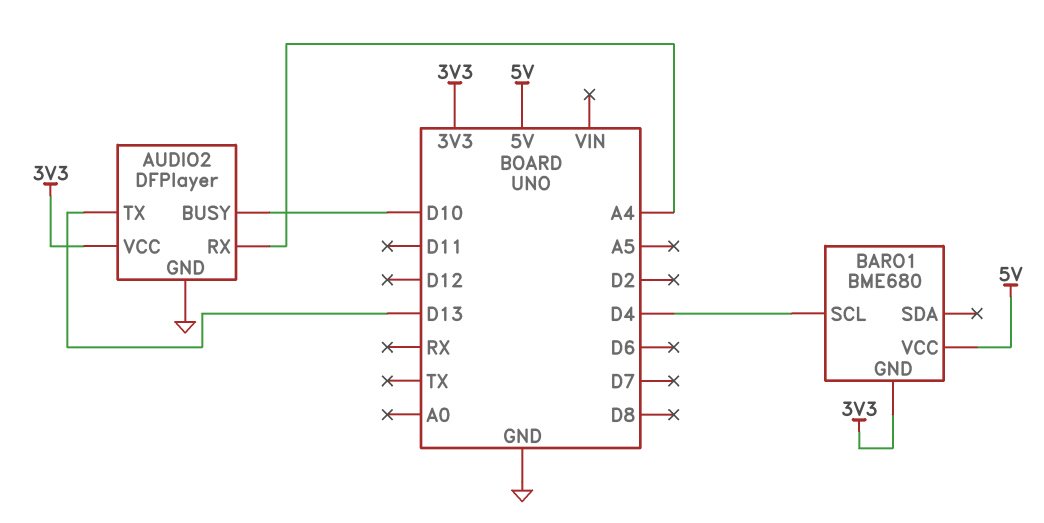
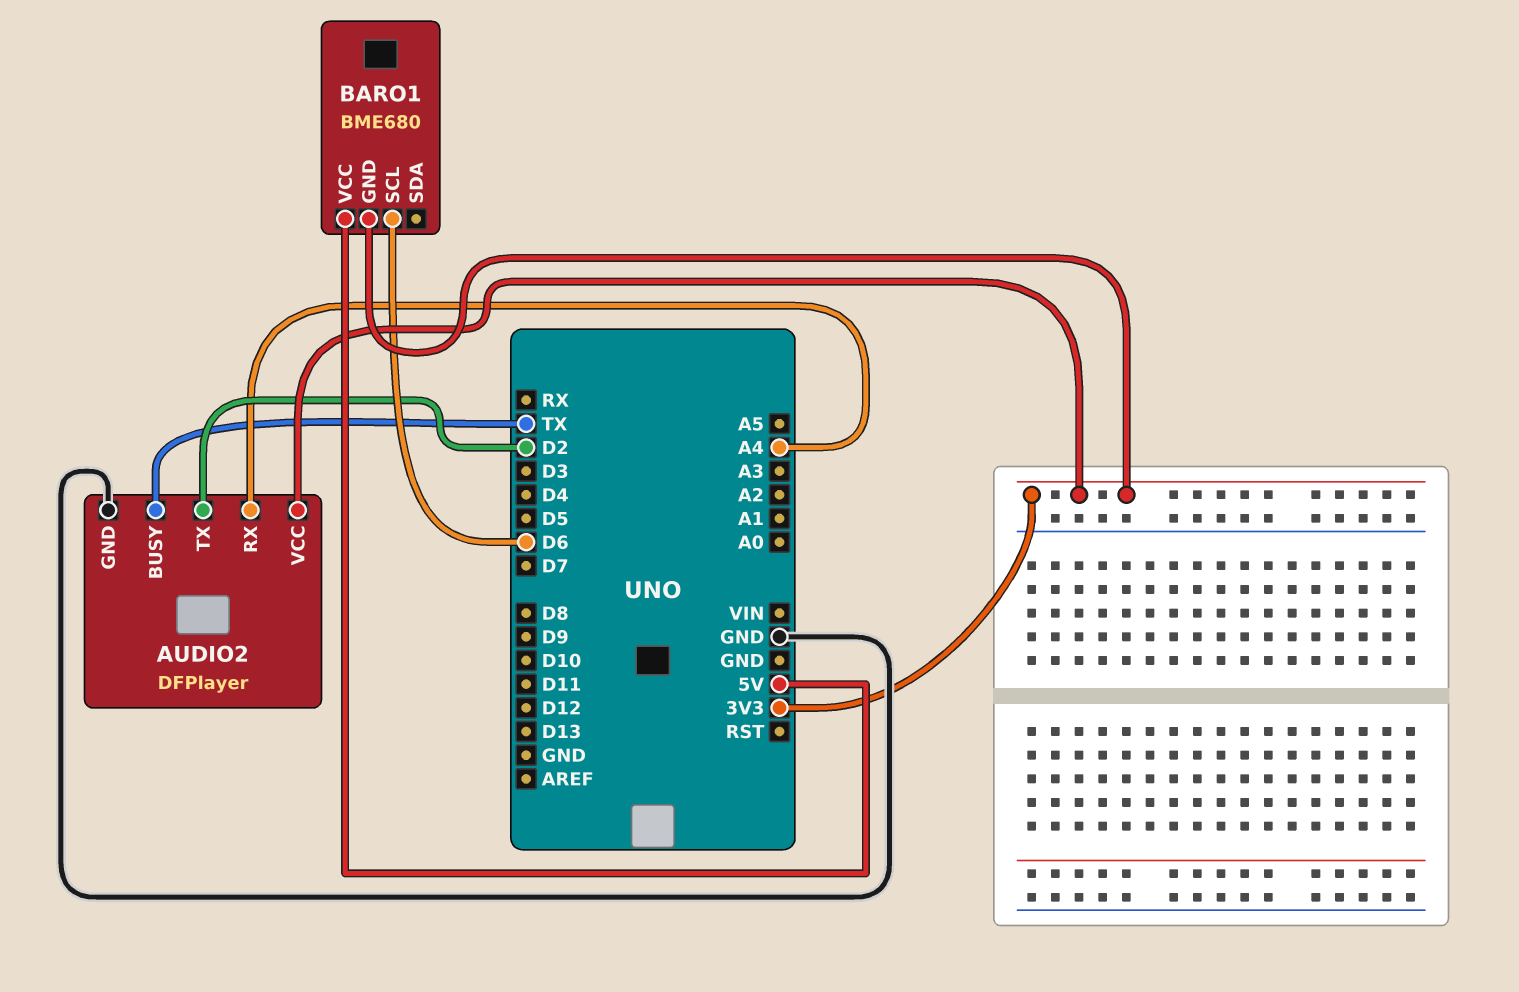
AUDIO2 pin BUSY: D10 -> TX
AUDIO2 pin TX: D13 -> D2
BARO1 pin SCL: D4 -> D6

